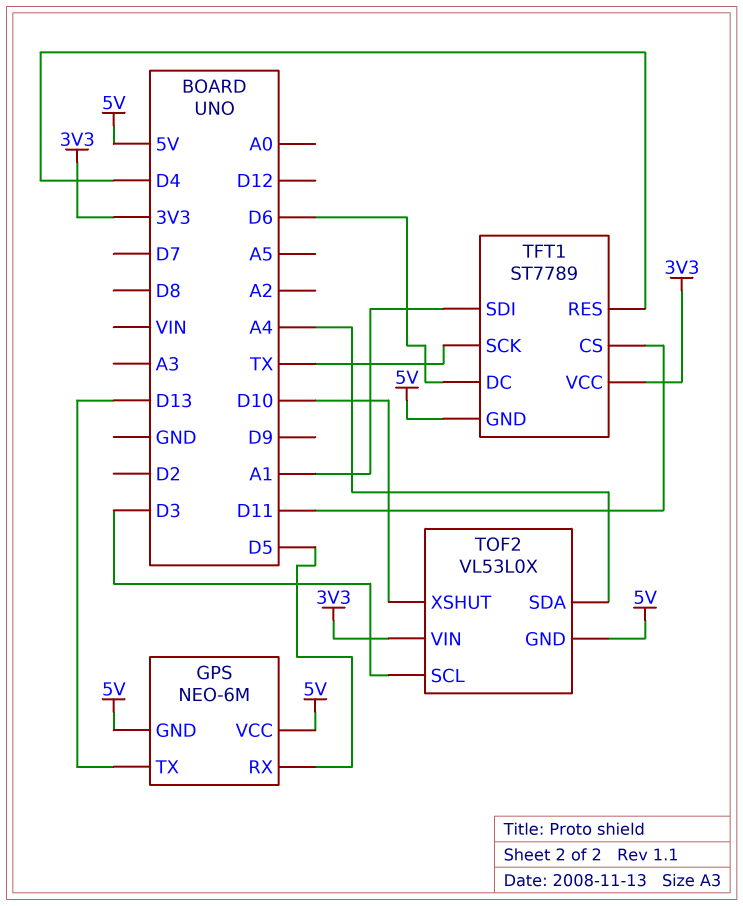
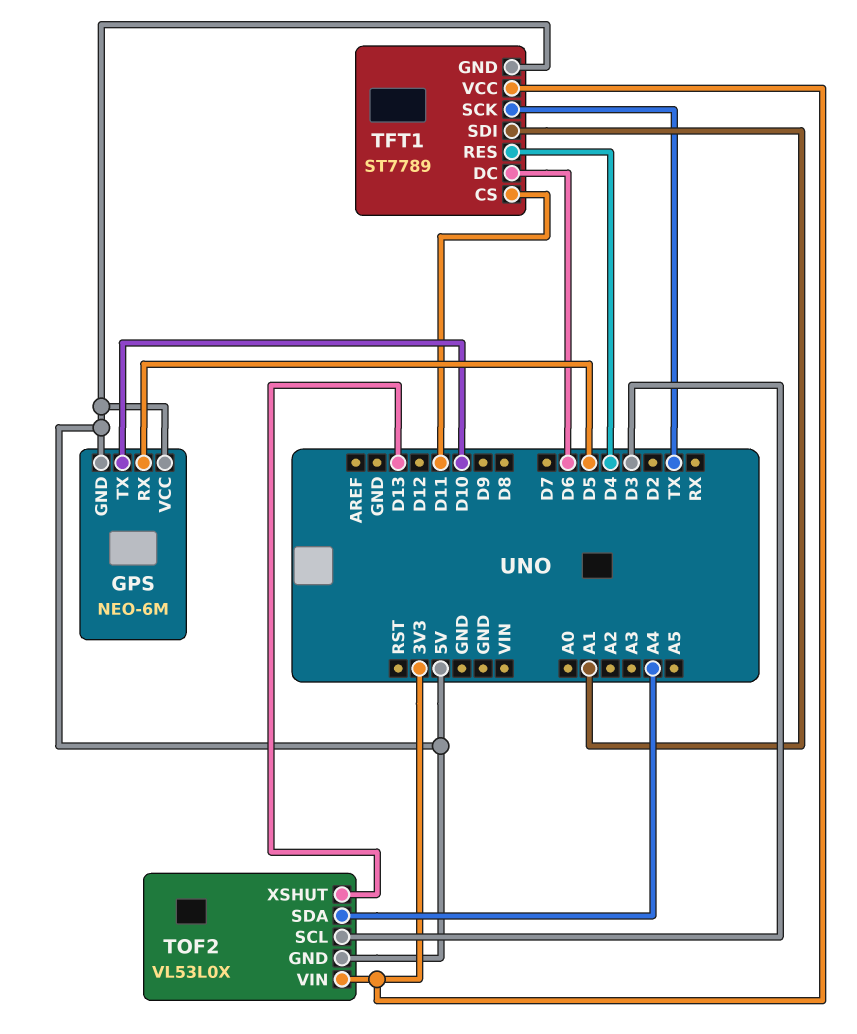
GPS pin TX: D13 -> D10
TOF2 pin XSHUT: D10 -> D13

